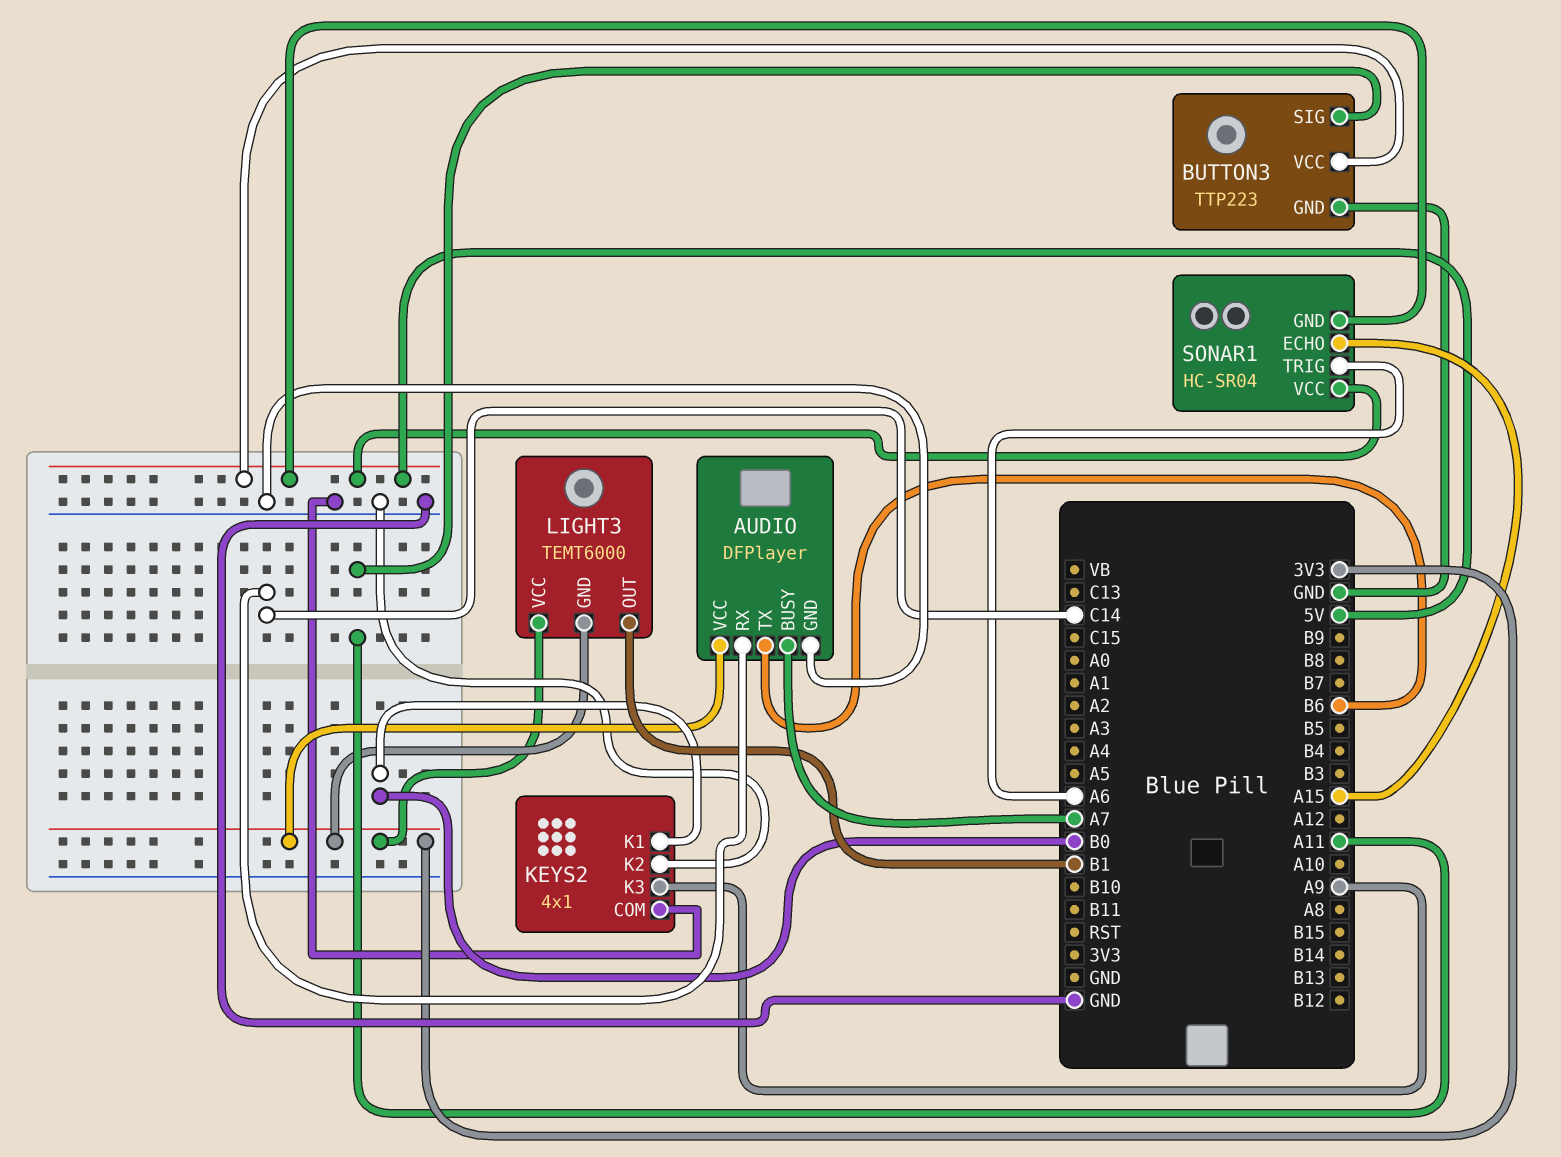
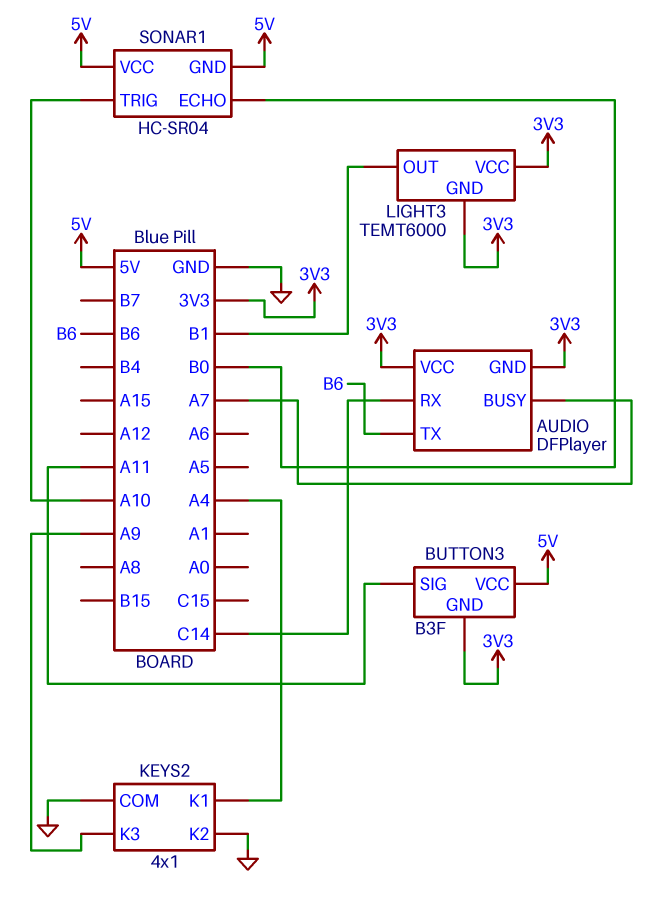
AUDIO pin GND: GND -> 3V3
BUTTON3: TTP223 -> B3F
BUTTON3 pin GND: GND -> 3V3
KEYS2 pin K1: B0 -> A4
SONAR1 pin ECHO: A15 -> B0
SONAR1 pin TRIG: A6 -> A10

